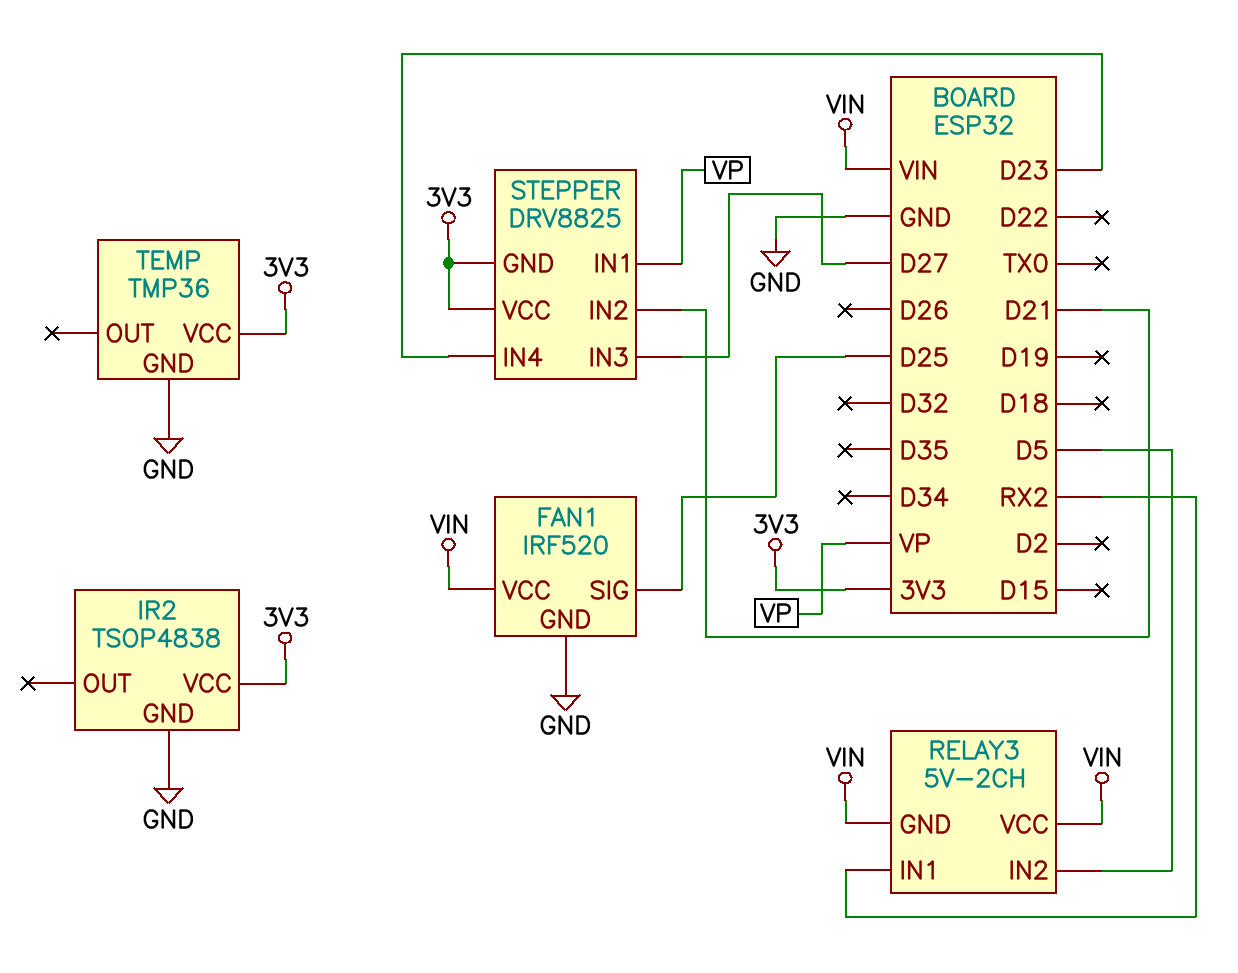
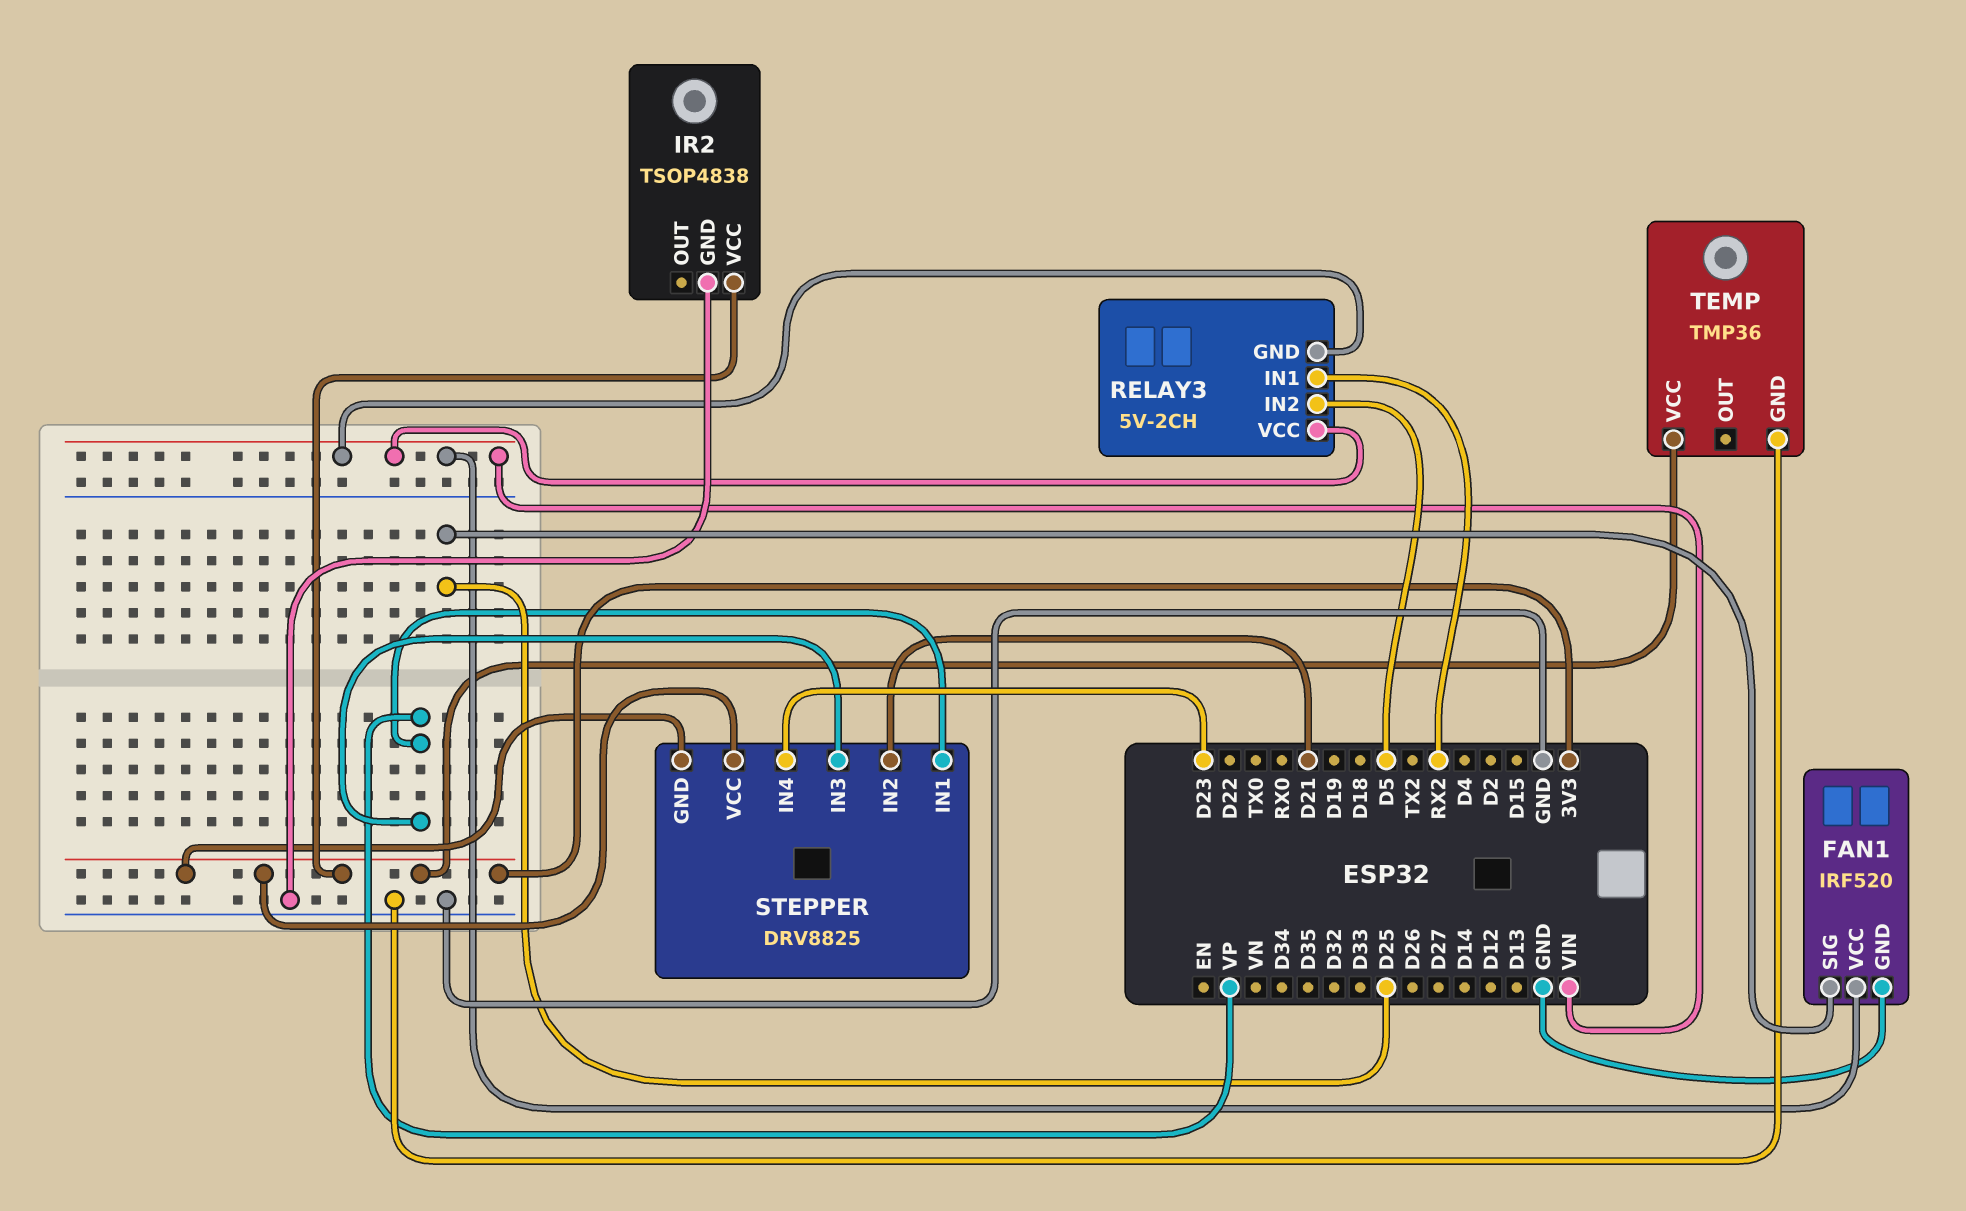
STEPPER pin IN3: D27 -> VP

